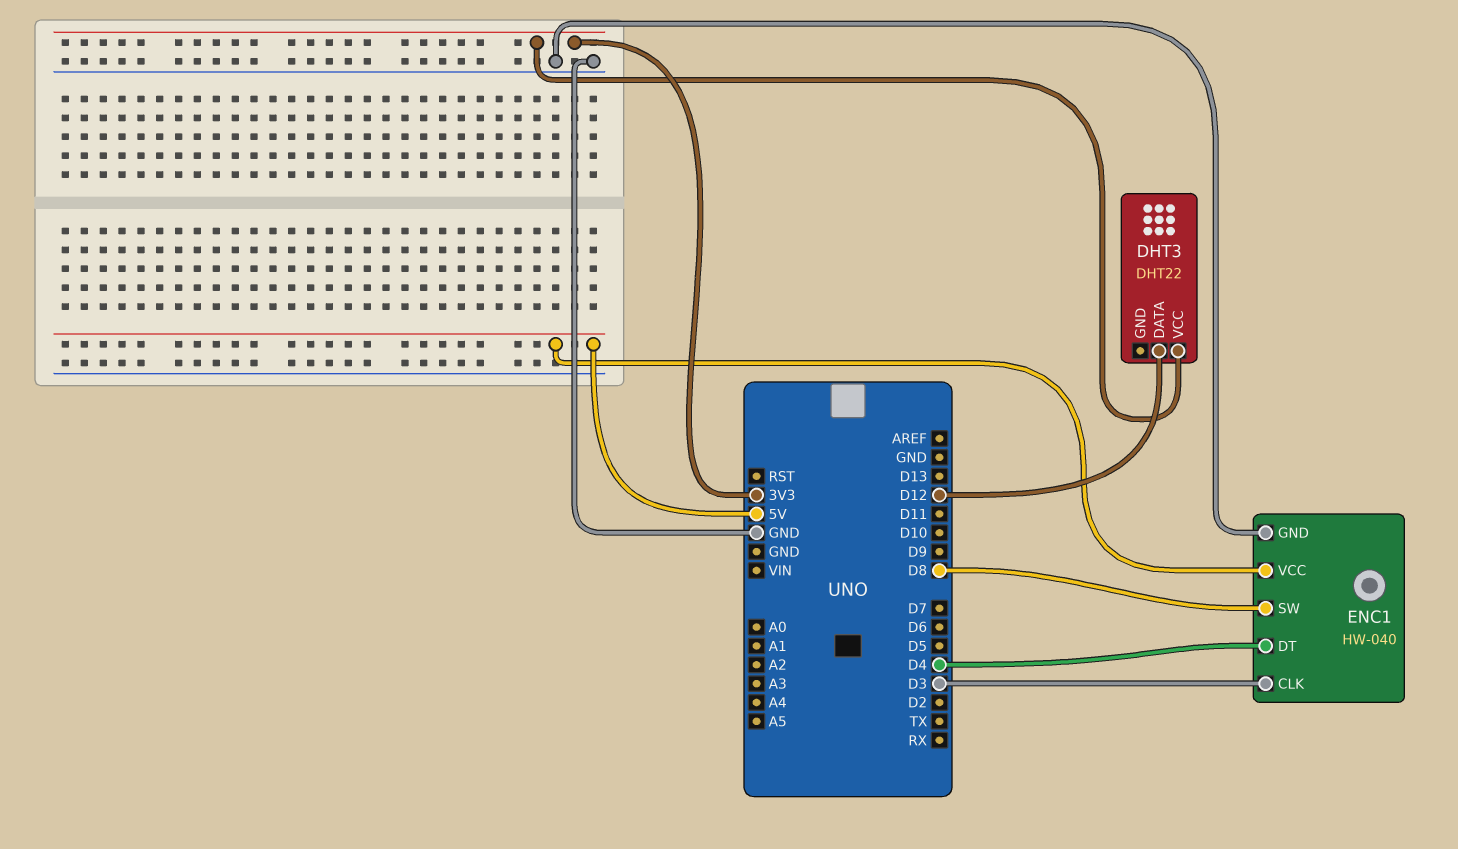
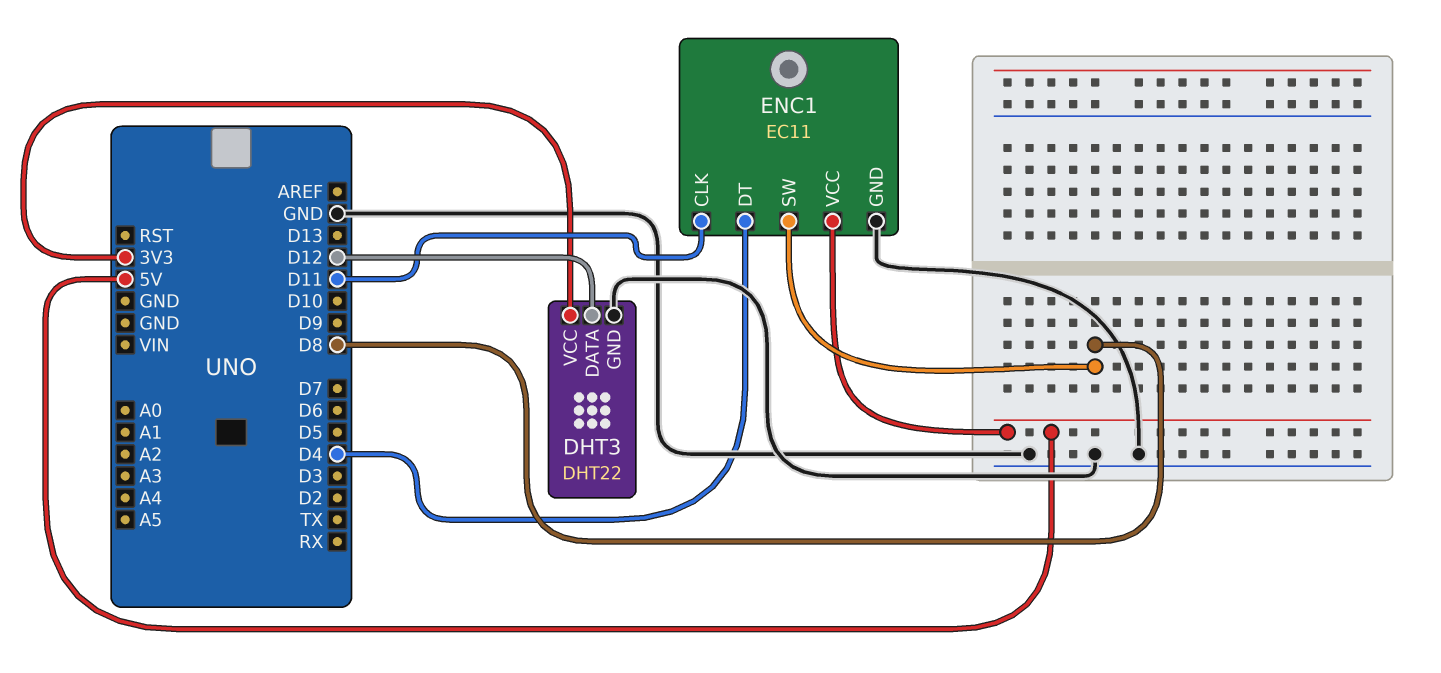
DHT3 pin GND: none -> GND
ENC1: HW-040 -> EC11
ENC1 pin CLK: D3 -> D11

